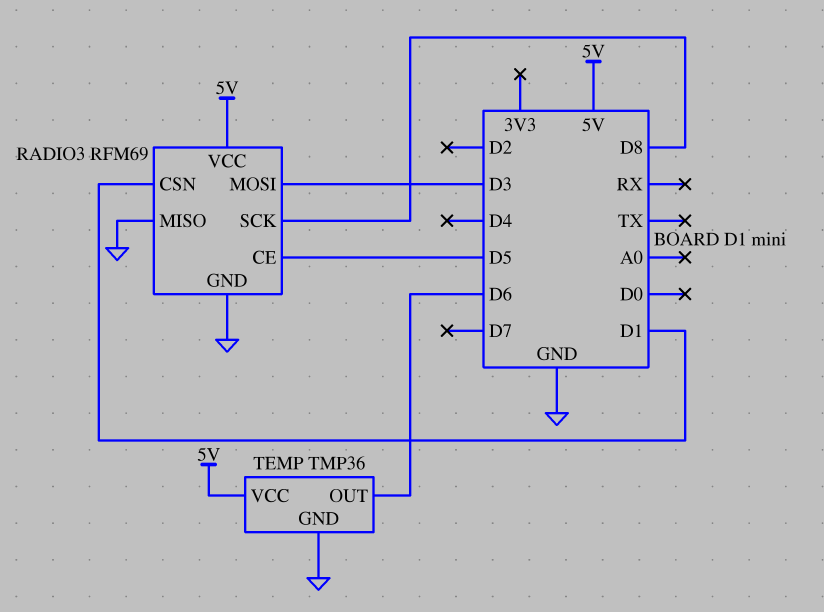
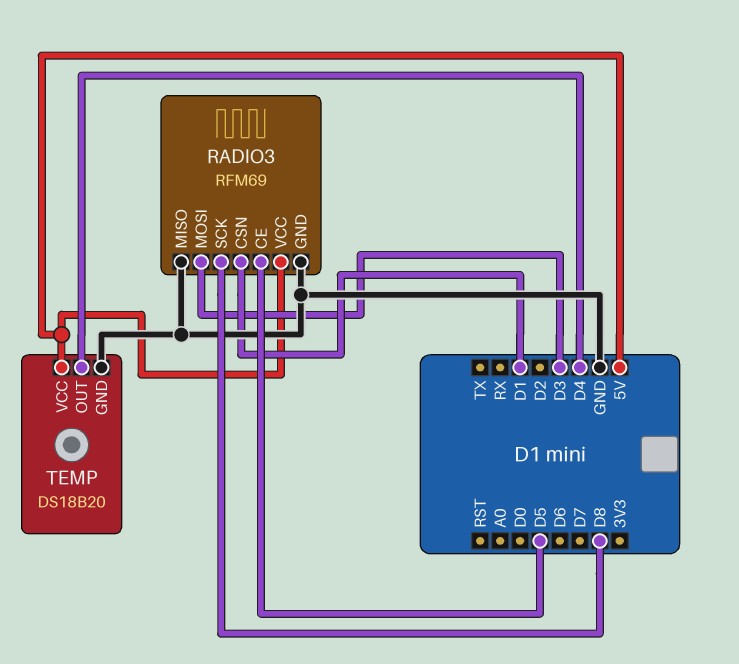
TEMP: TMP36 -> DS18B20
TEMP pin OUT: D6 -> D4

